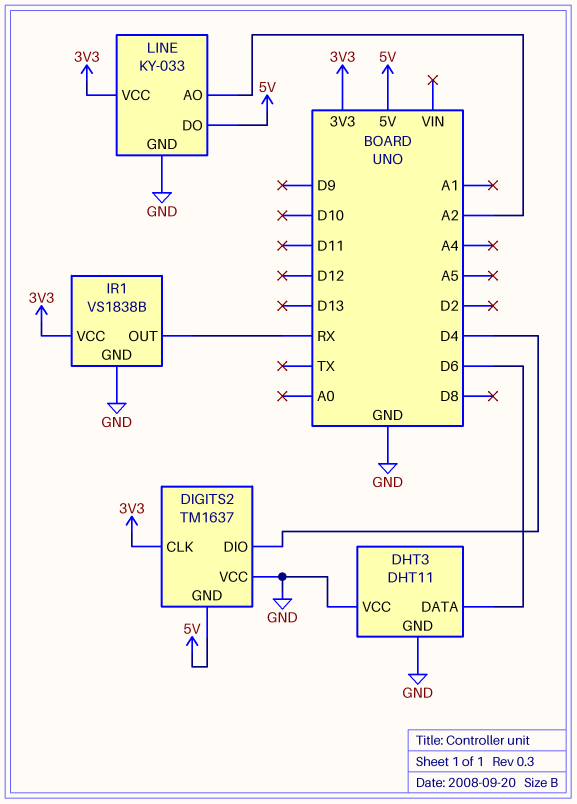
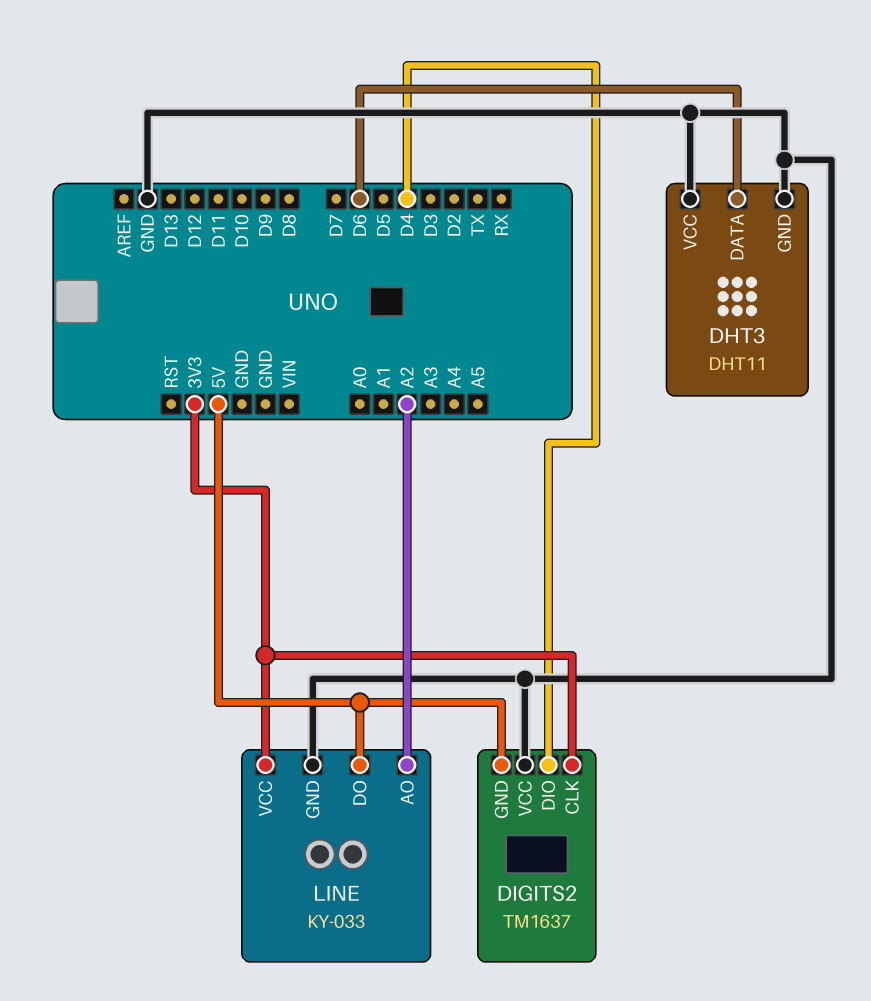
IR1: VS1838B -> none
IR1 pin GND: GND -> none
IR1 pin OUT: RX -> none
IR1 pin VCC: 3V3 -> none

